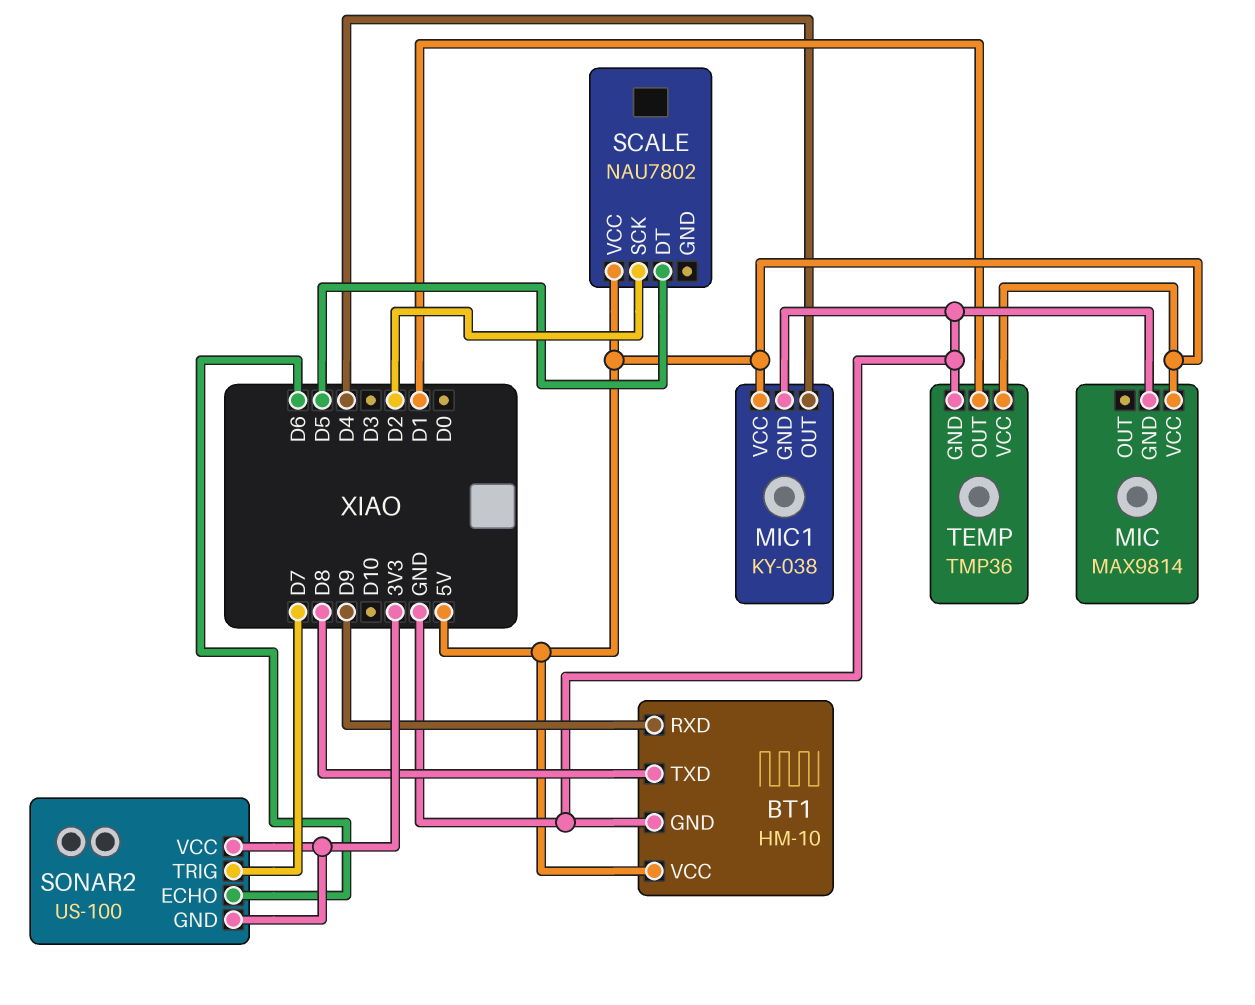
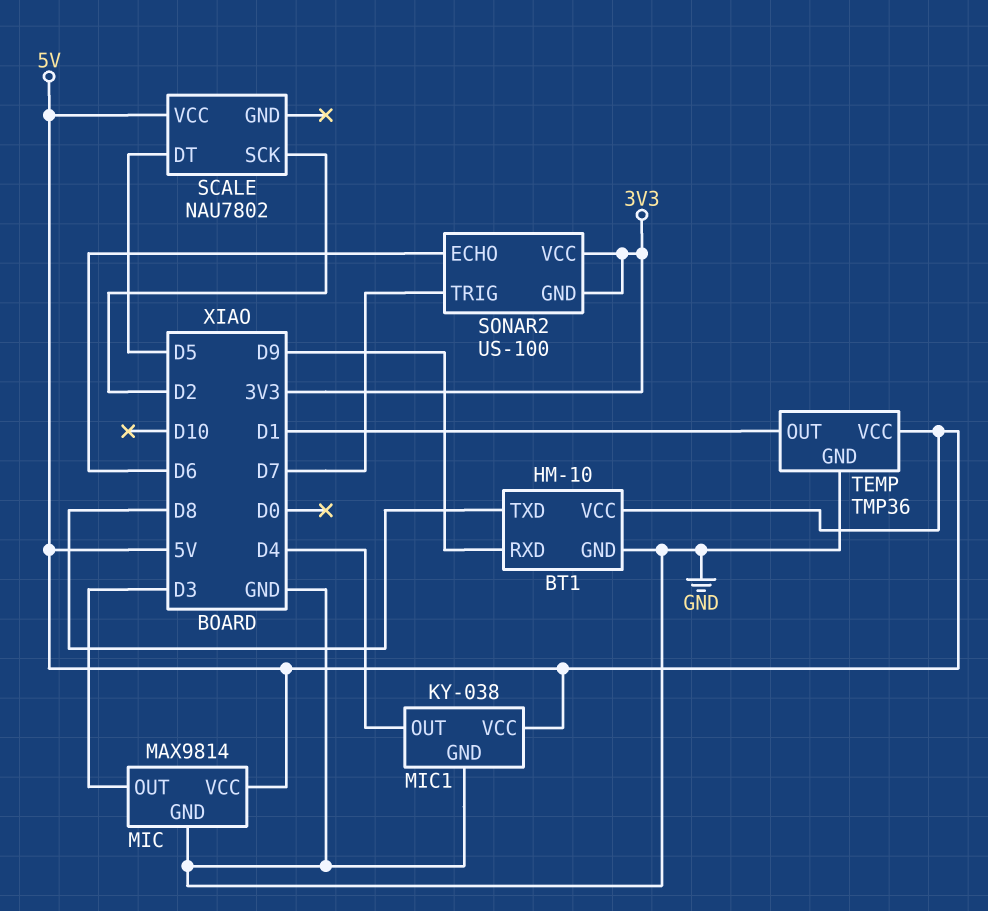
MIC pin OUT: none -> D3

